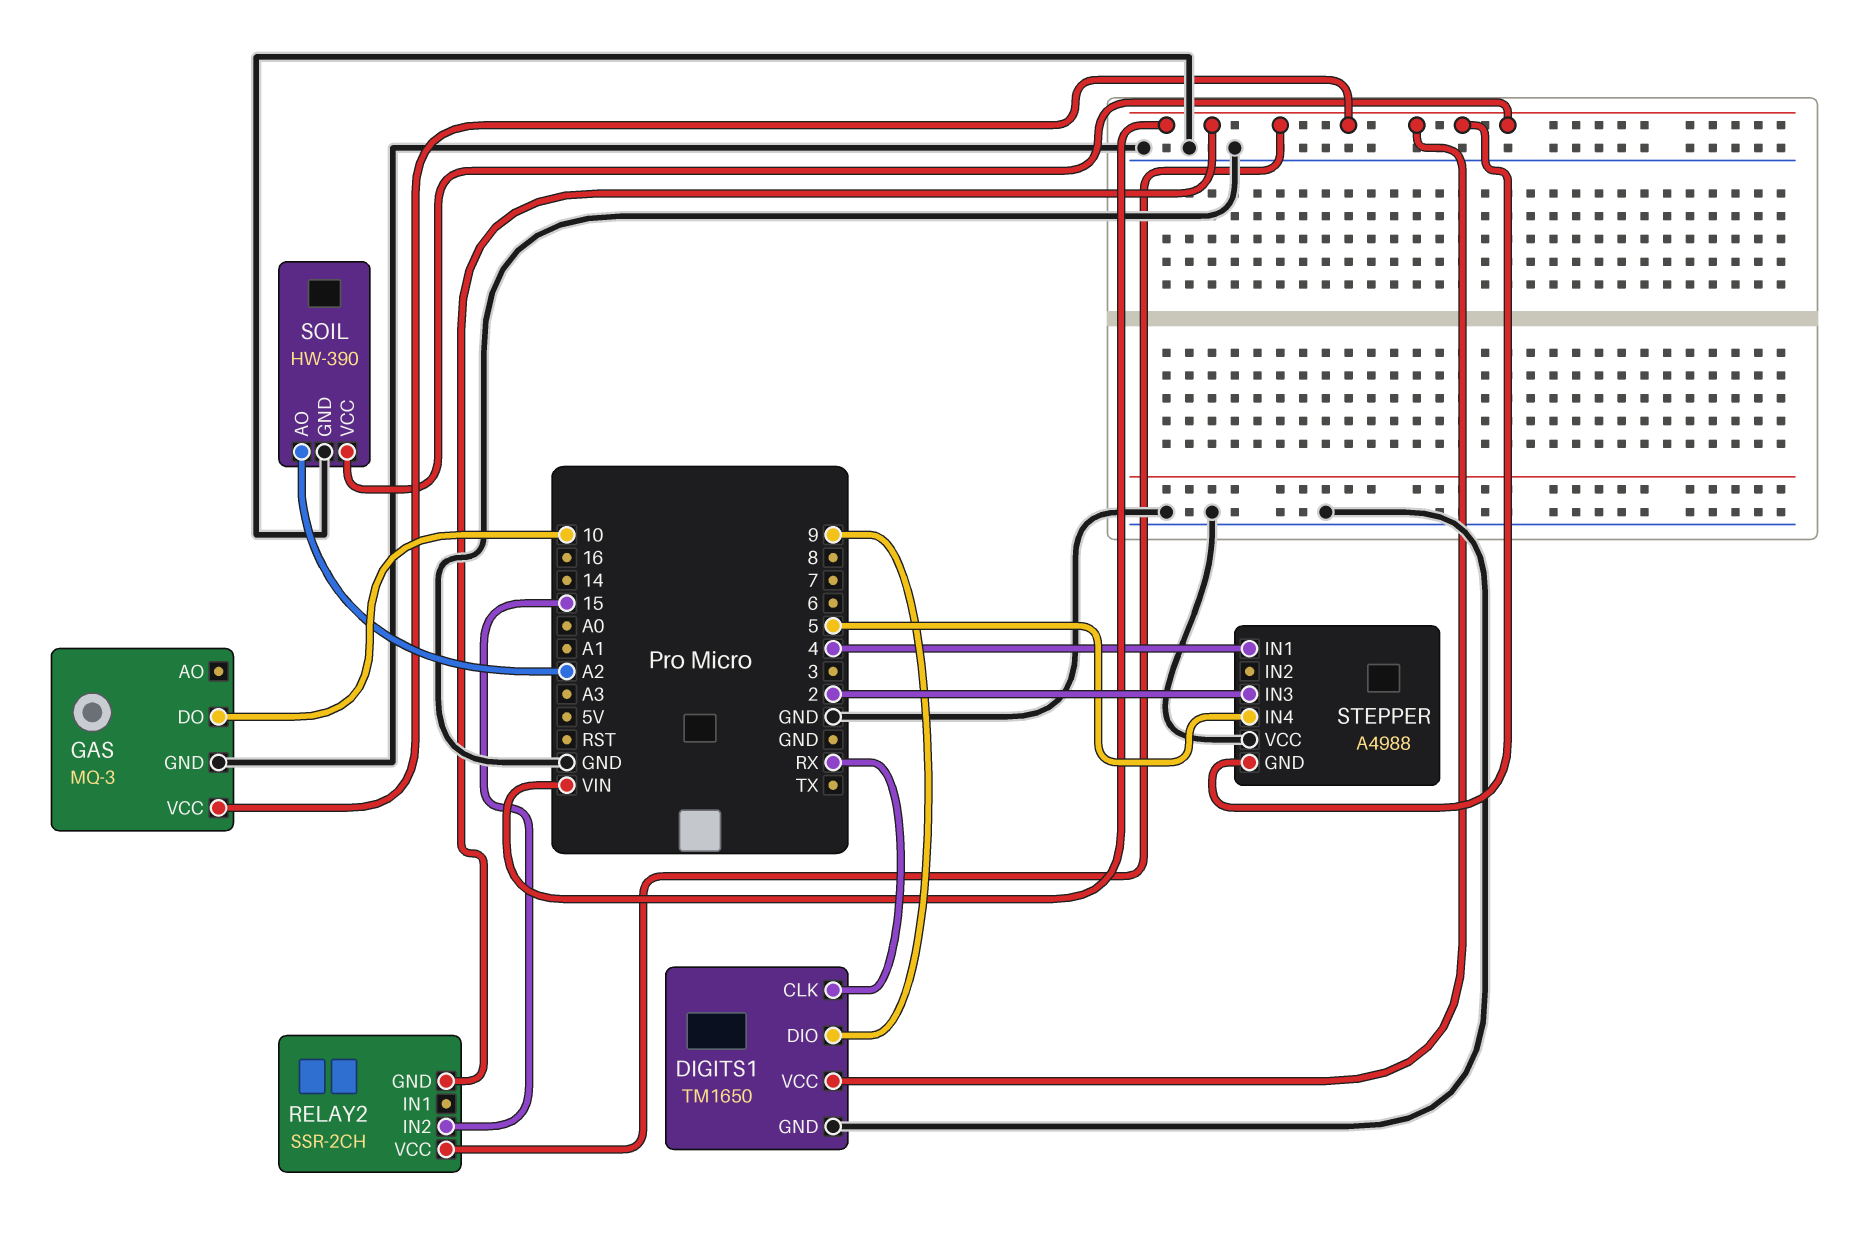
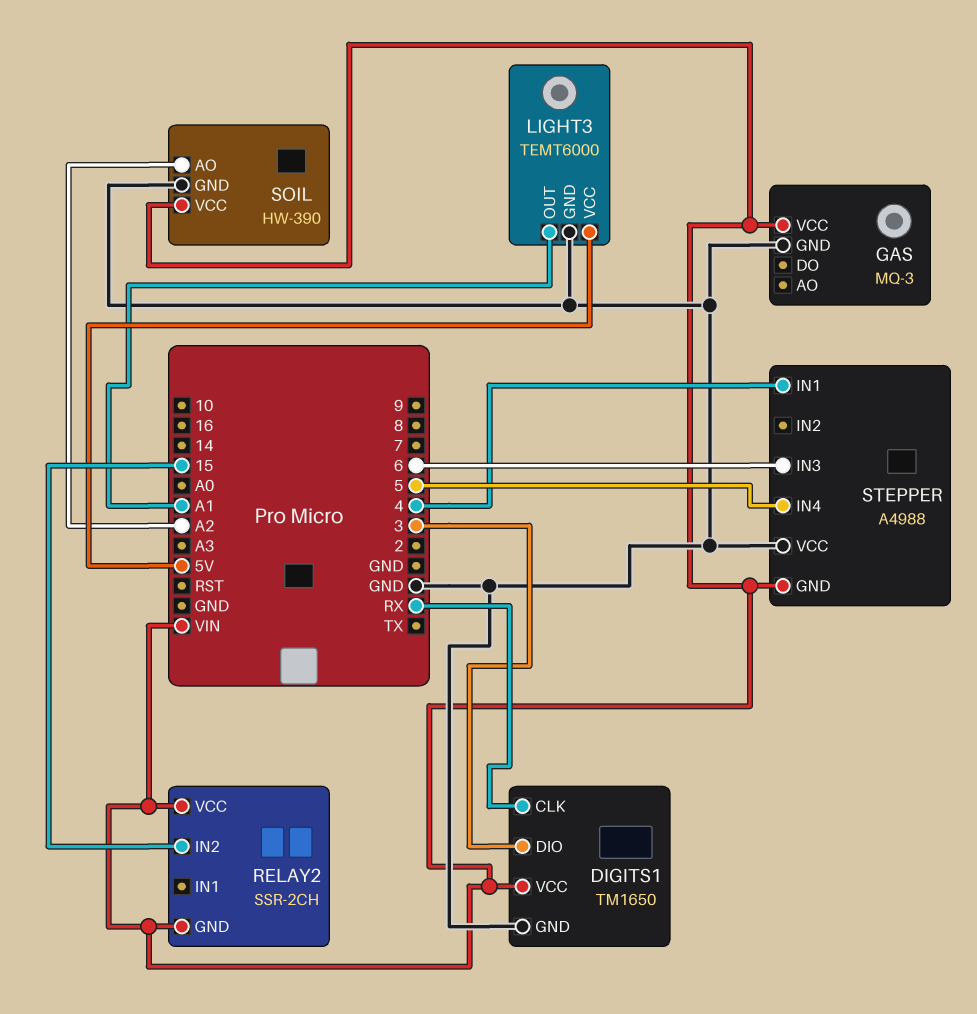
DIGITS1 pin DIO: 9 -> 3
GAS pin DO: 10 -> none
LIGHT3: none -> TEMT6000
LIGHT3 pin GND: none -> GND
LIGHT3 pin OUT: none -> A1
LIGHT3 pin VCC: none -> 5V
STEPPER pin IN3: 2 -> 6

